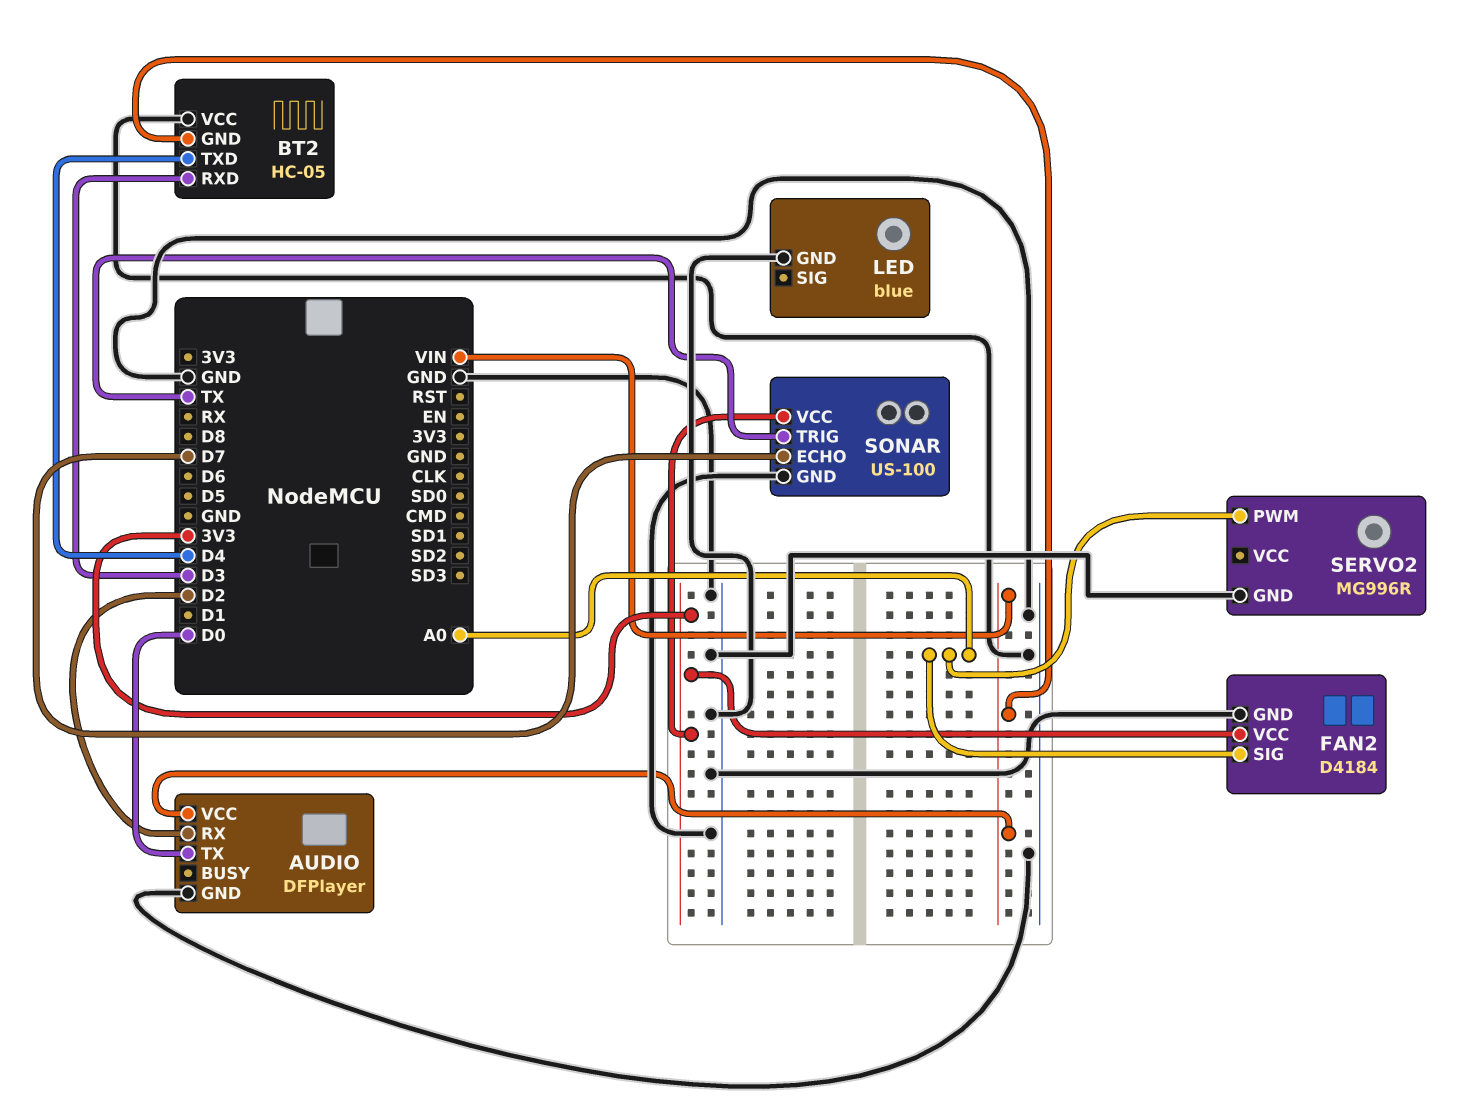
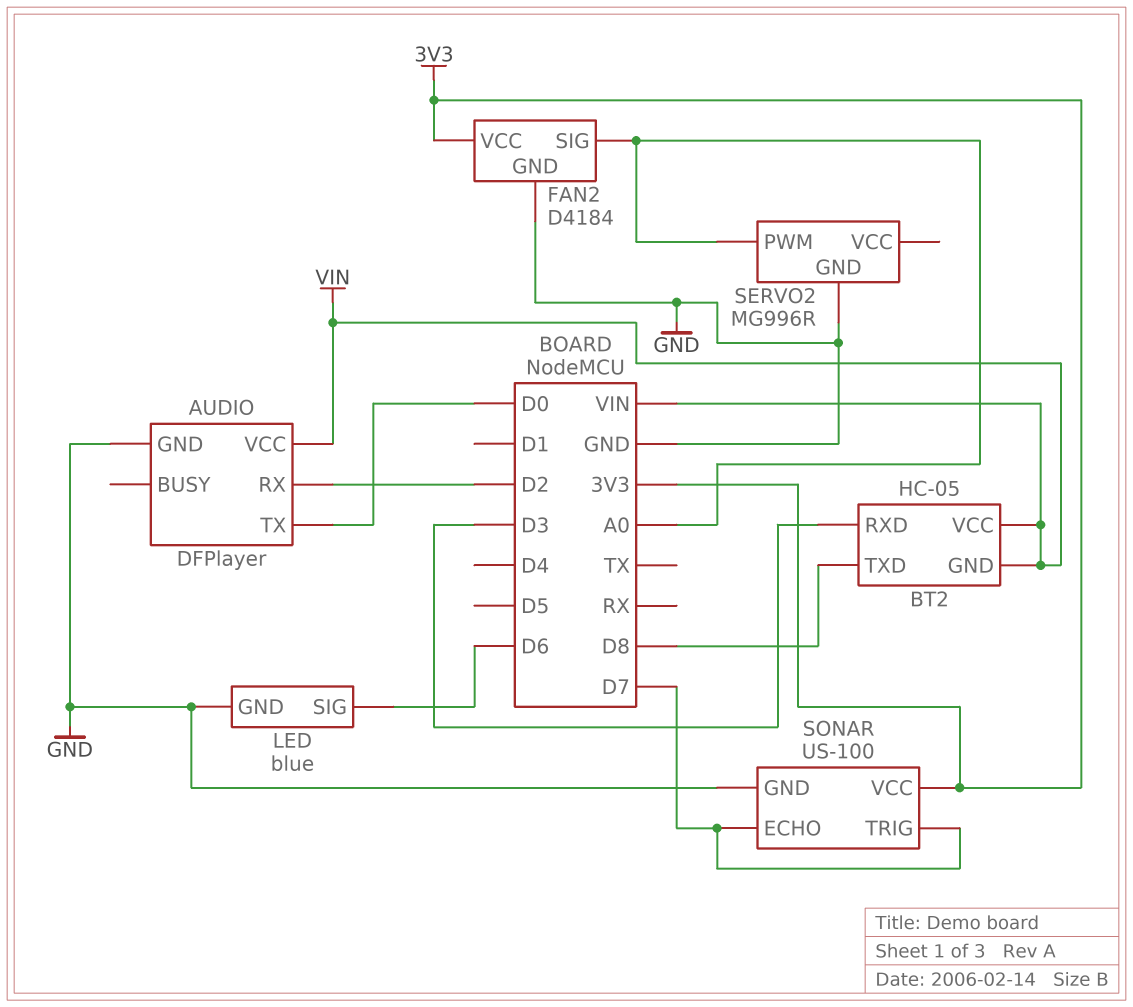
BT2 pin TXD: D4 -> D8
BT2 pin VCC: GND -> VIN
LED pin SIG: none -> D6
SONAR pin TRIG: TX -> D7

